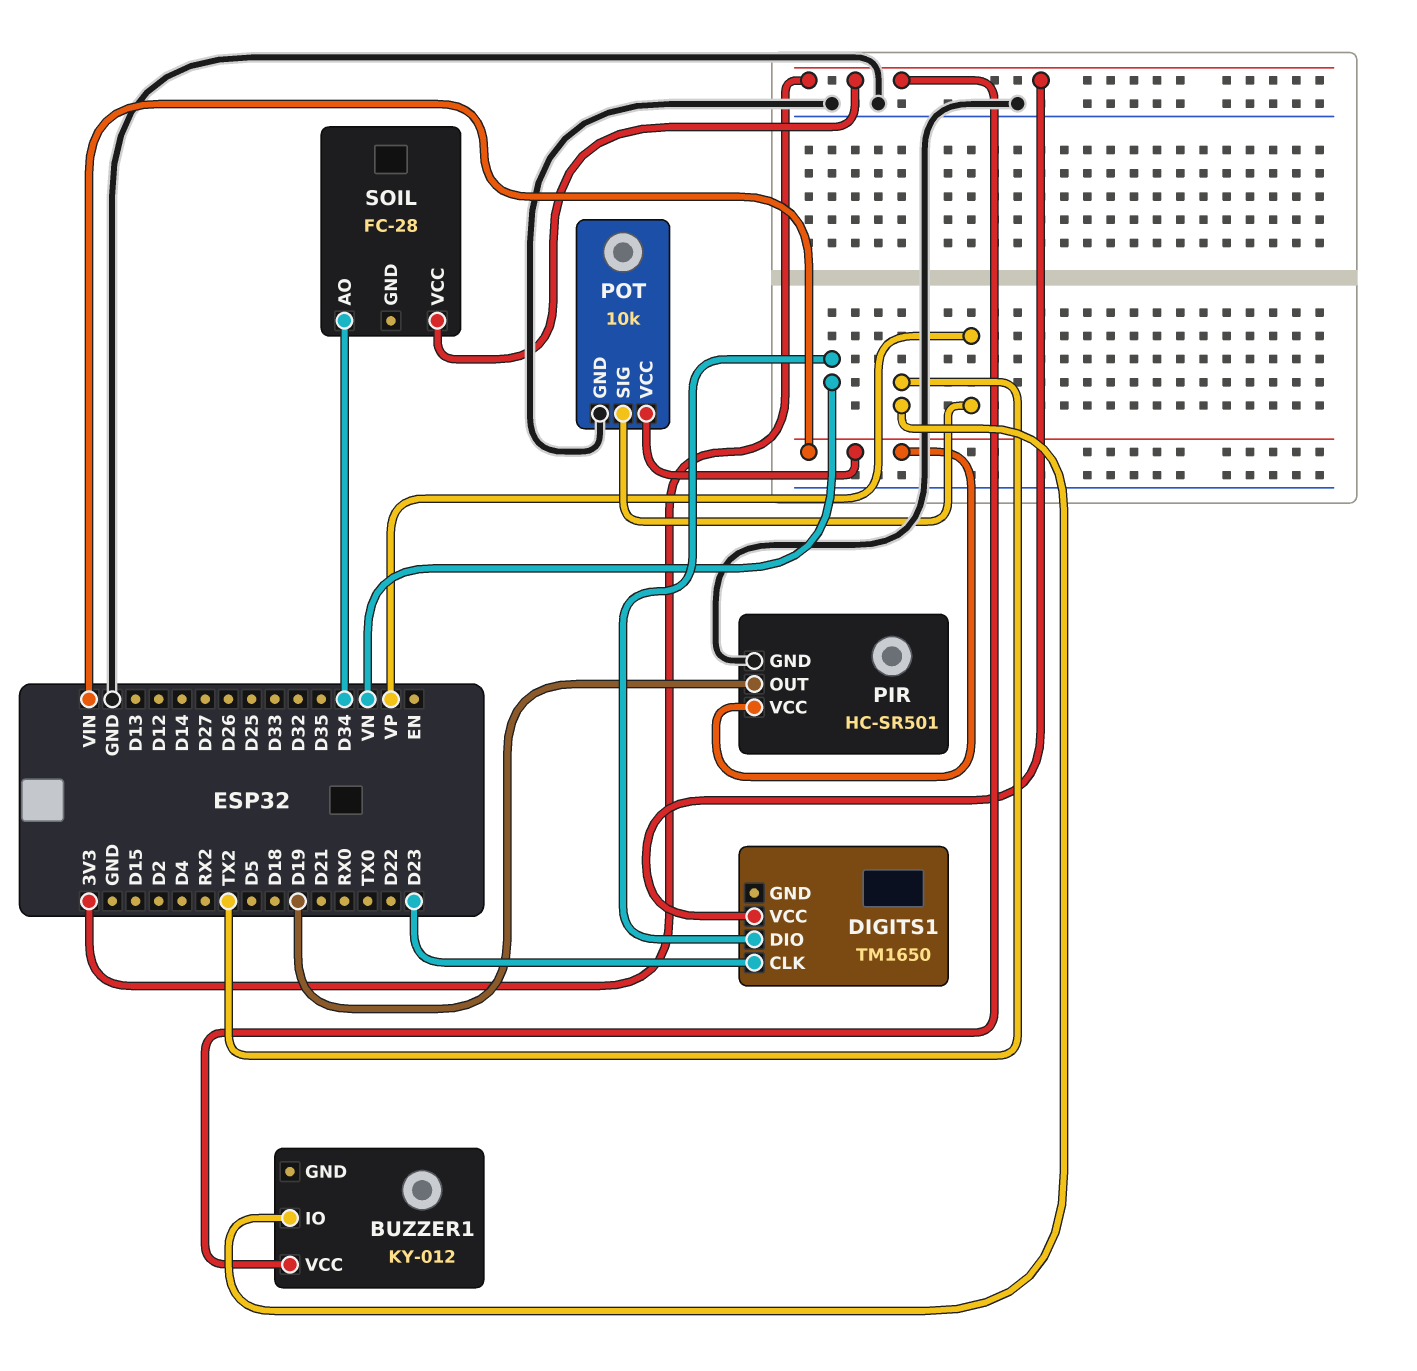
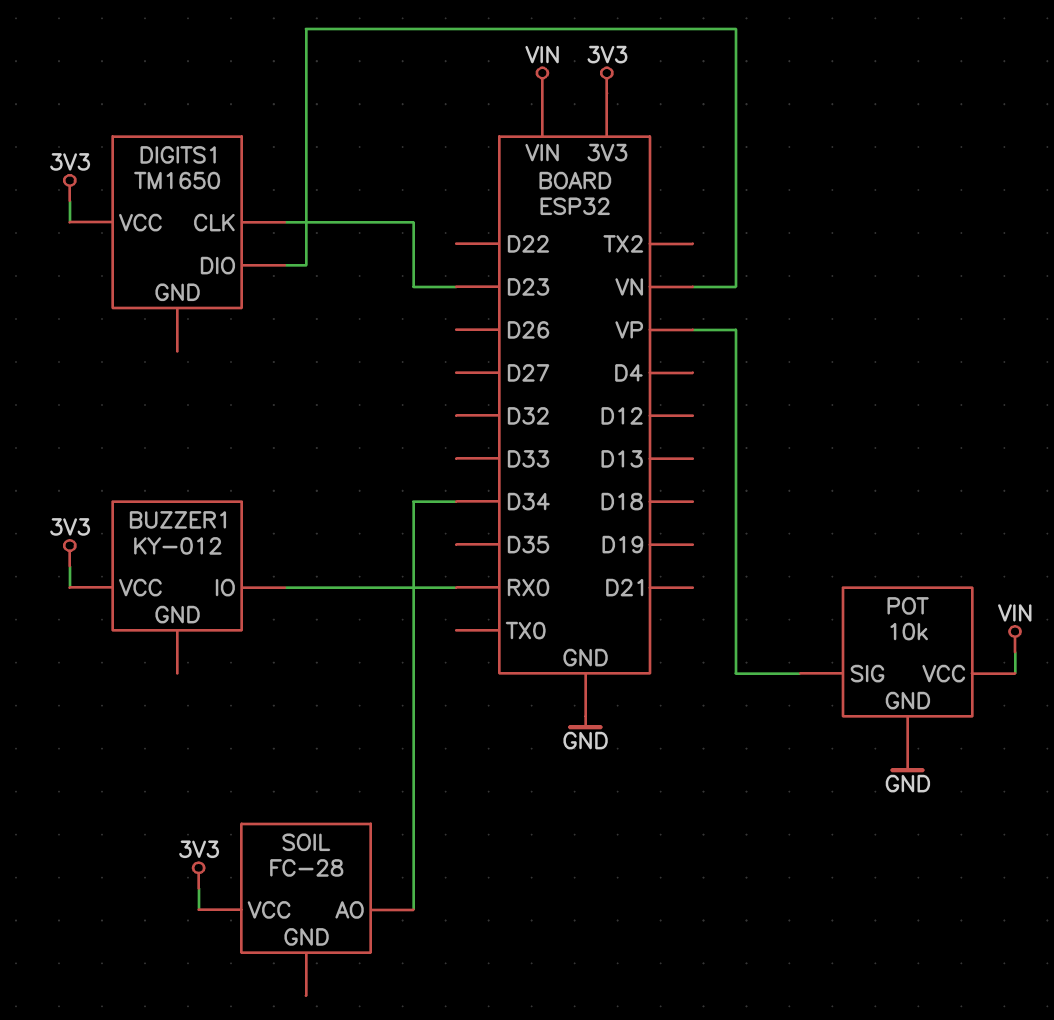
BUZZER1 pin IO: TX2 -> RX0
PIR: HC-SR501 -> none
PIR pin GND: GND -> none
PIR pin OUT: D19 -> none
PIR pin VCC: VIN -> none

